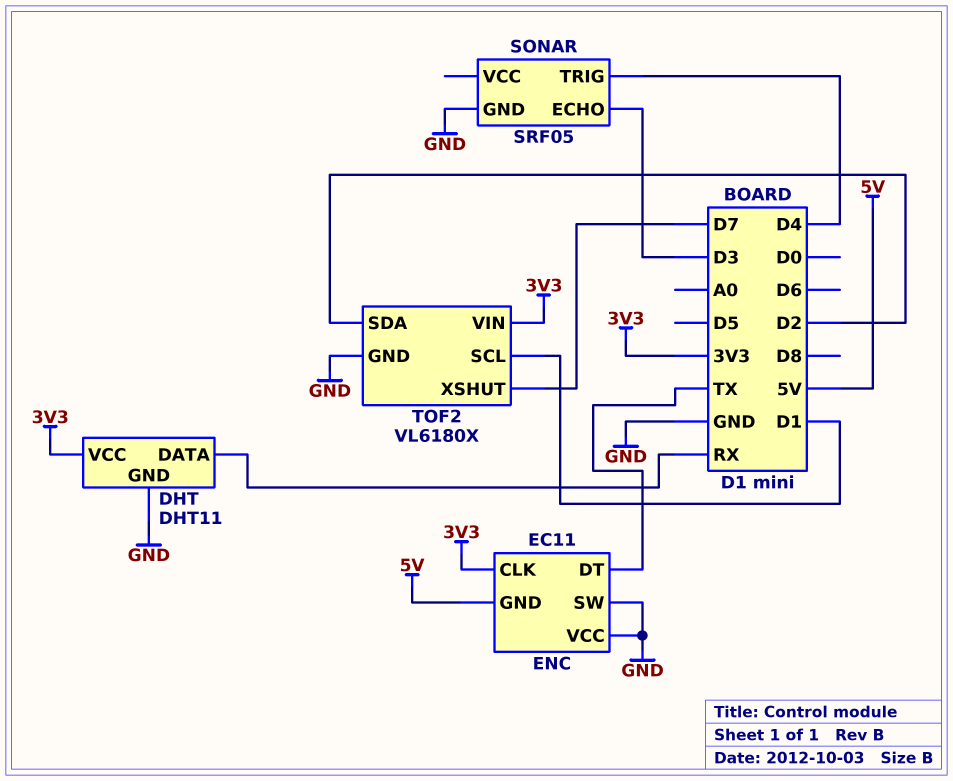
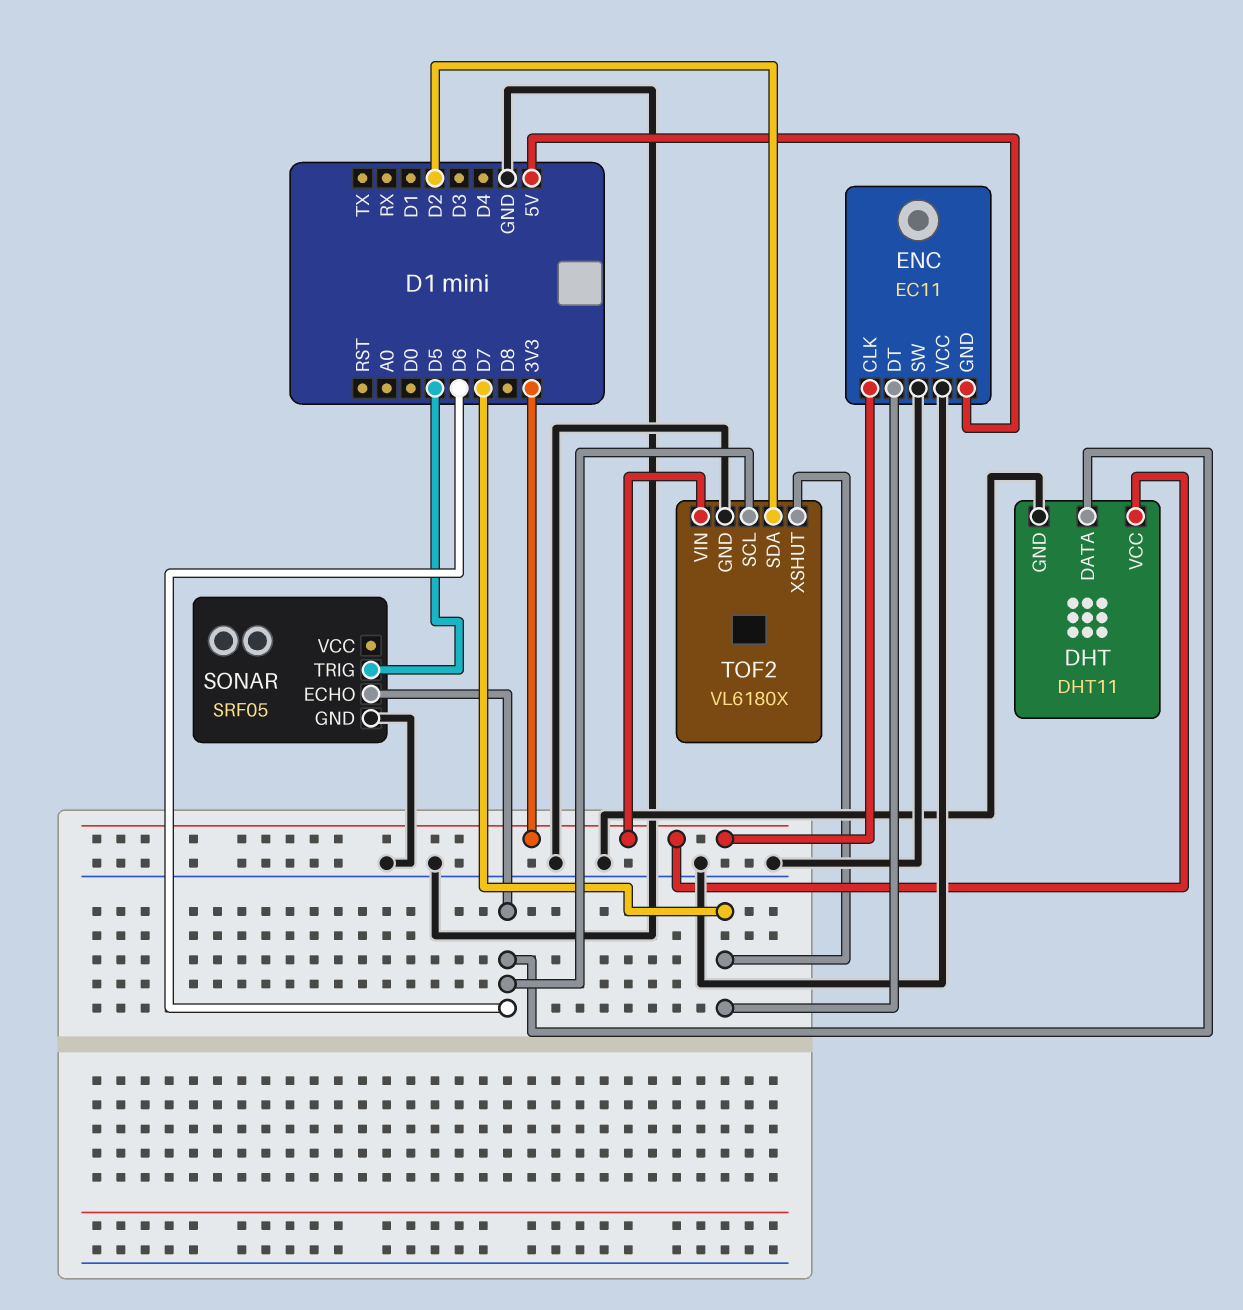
DHT pin DATA: RX -> D6
ENC pin DT: TX -> D7
SONAR pin ECHO: D3 -> D6
SONAR pin TRIG: D4 -> D5
TOF2 pin SCL: D1 -> D6

